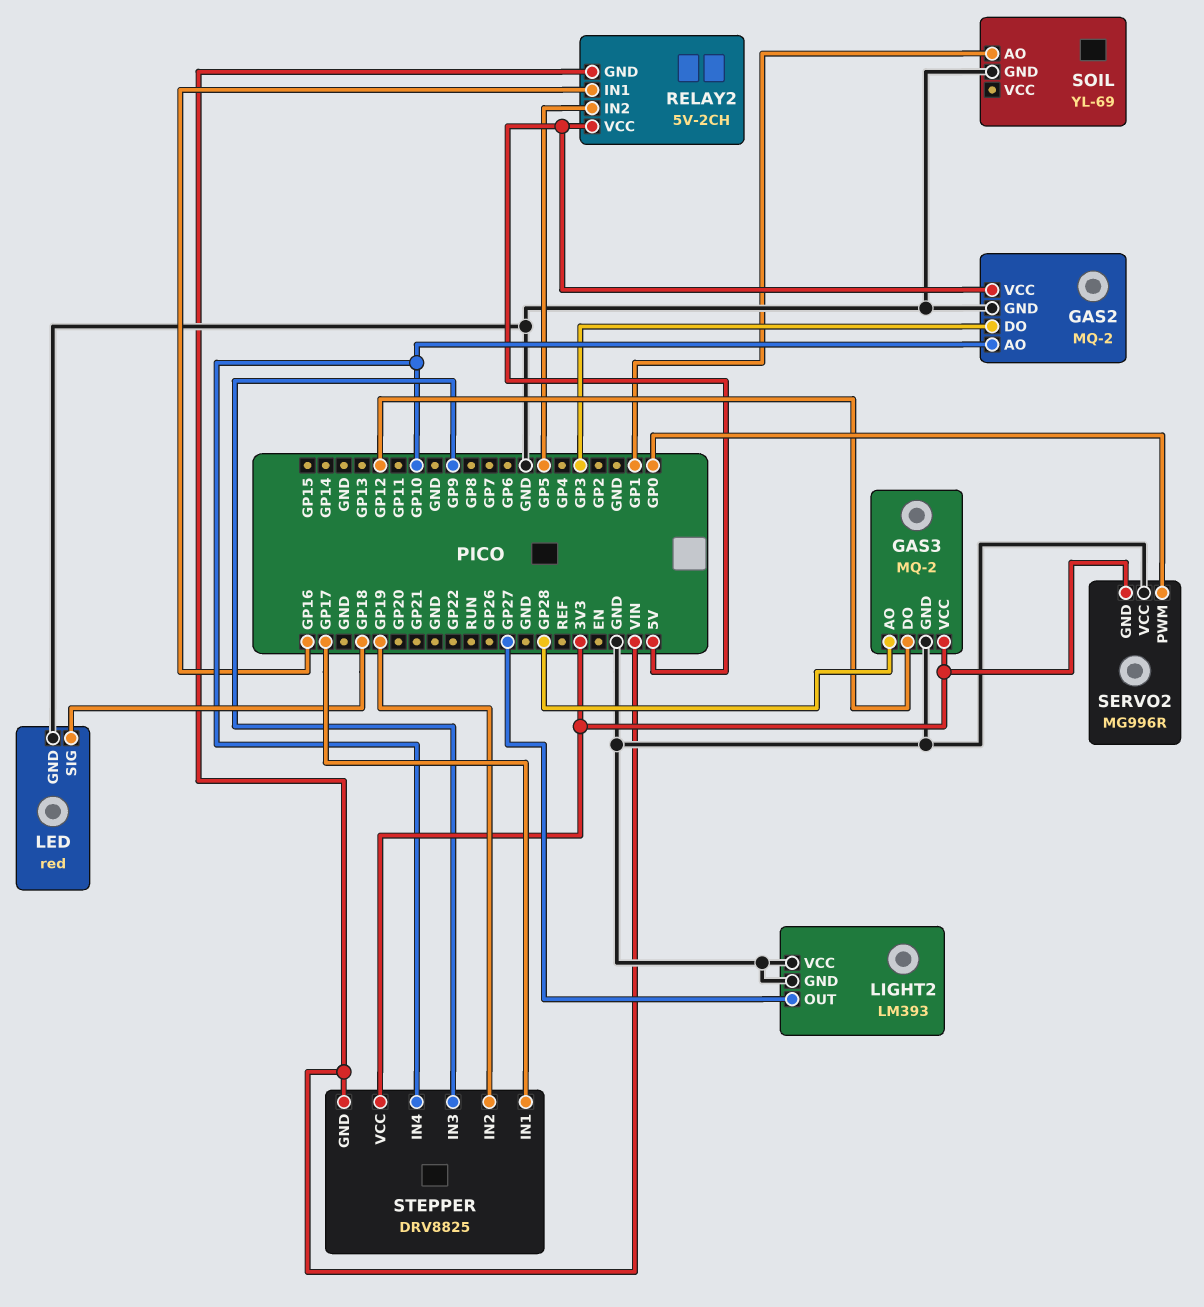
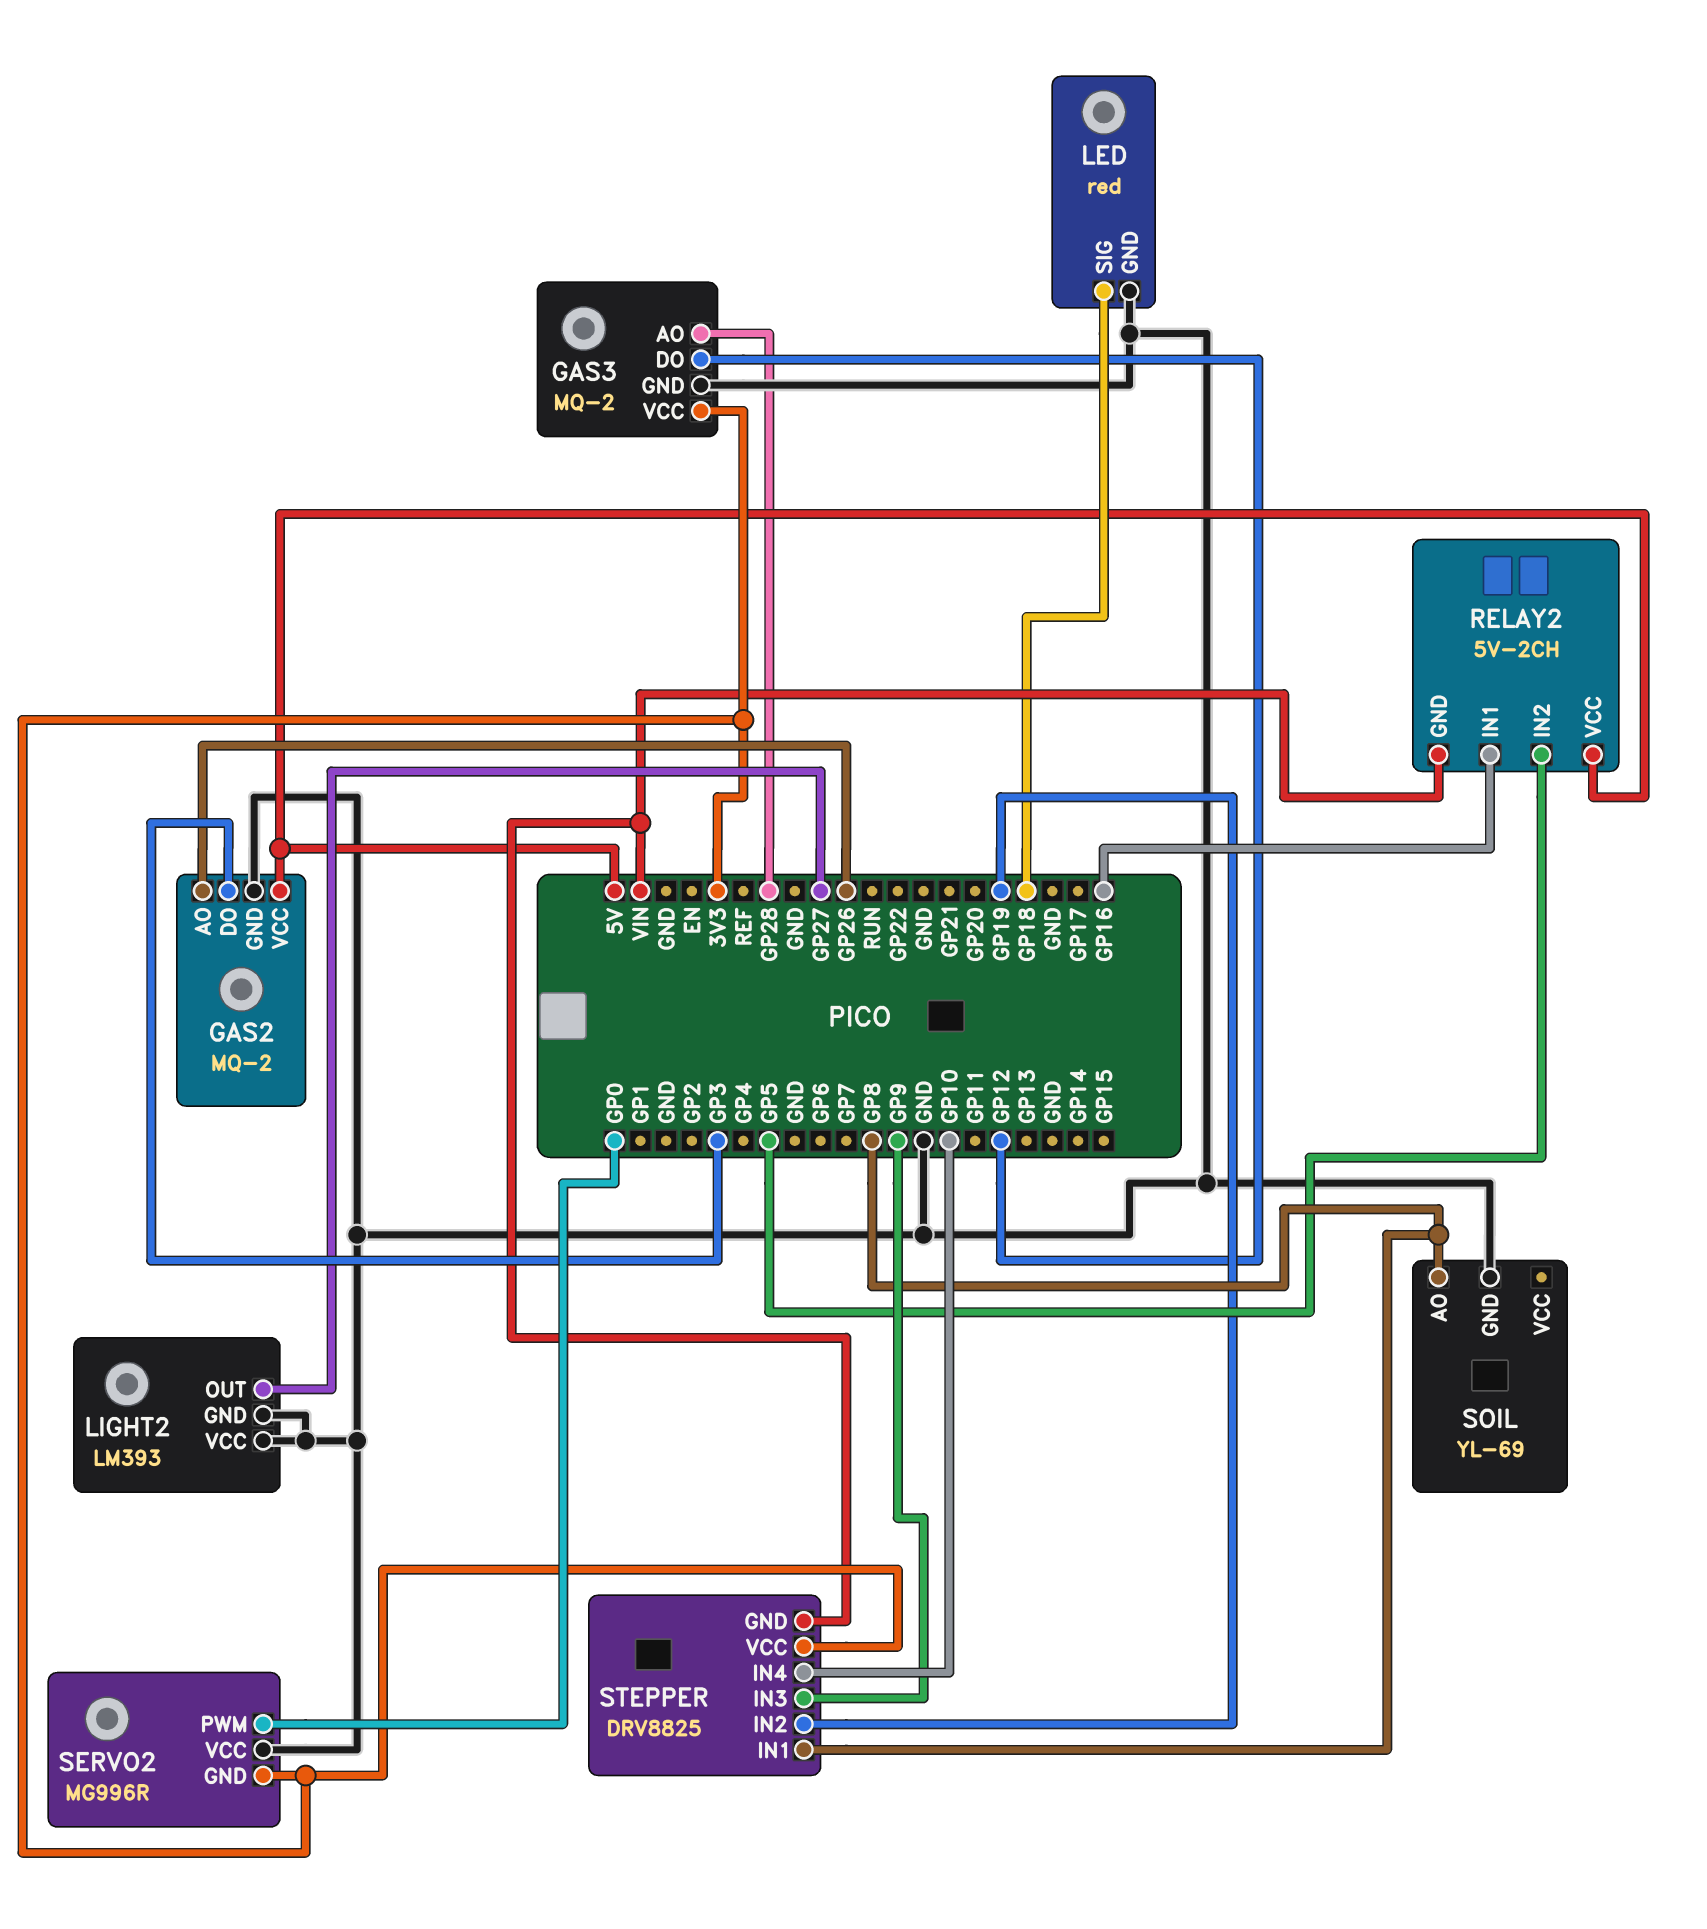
GAS2 pin AO: GP10 -> GP26
SOIL pin AO: GP1 -> GP8
STEPPER pin IN1: GP17 -> GP8

